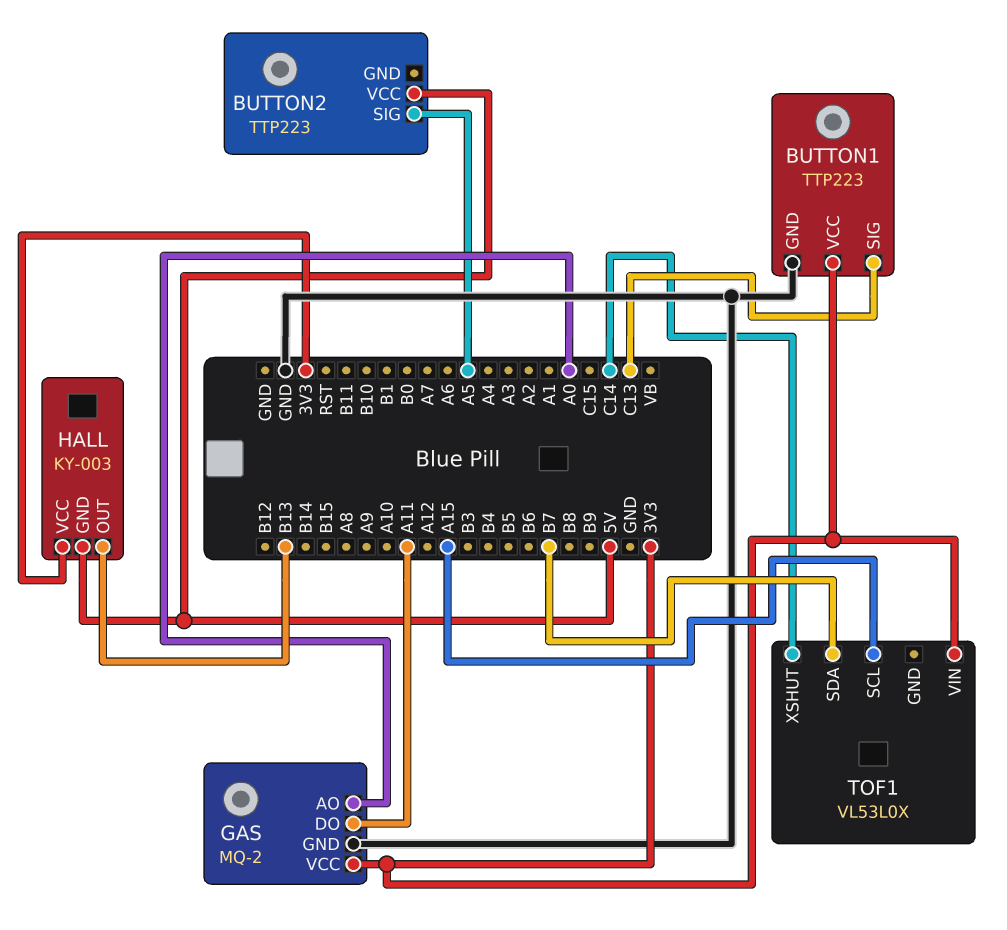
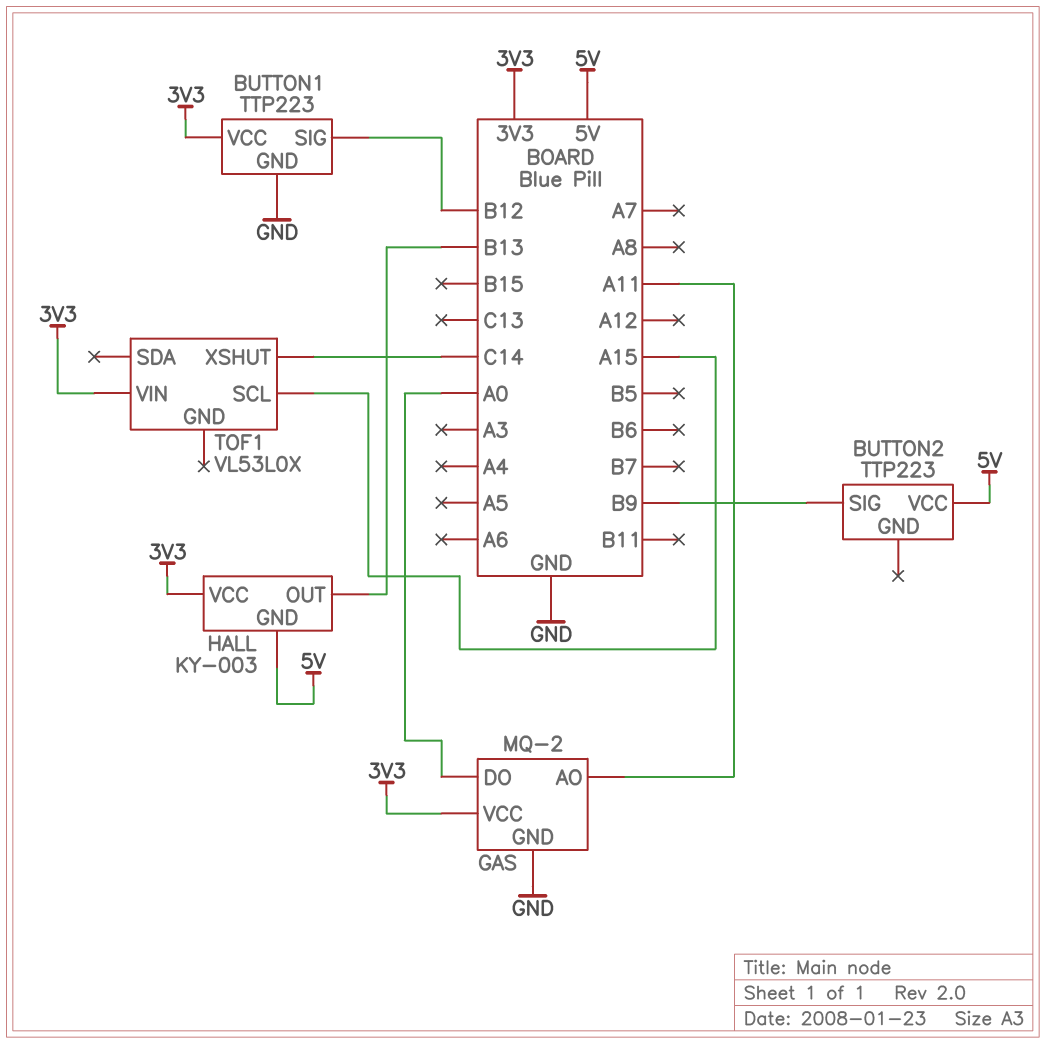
BUTTON1 pin SIG: C13 -> B12
BUTTON2 pin SIG: A5 -> B9
GAS pin AO: A0 -> A11
GAS pin DO: A11 -> A0
TOF1 pin SDA: B7 -> none

